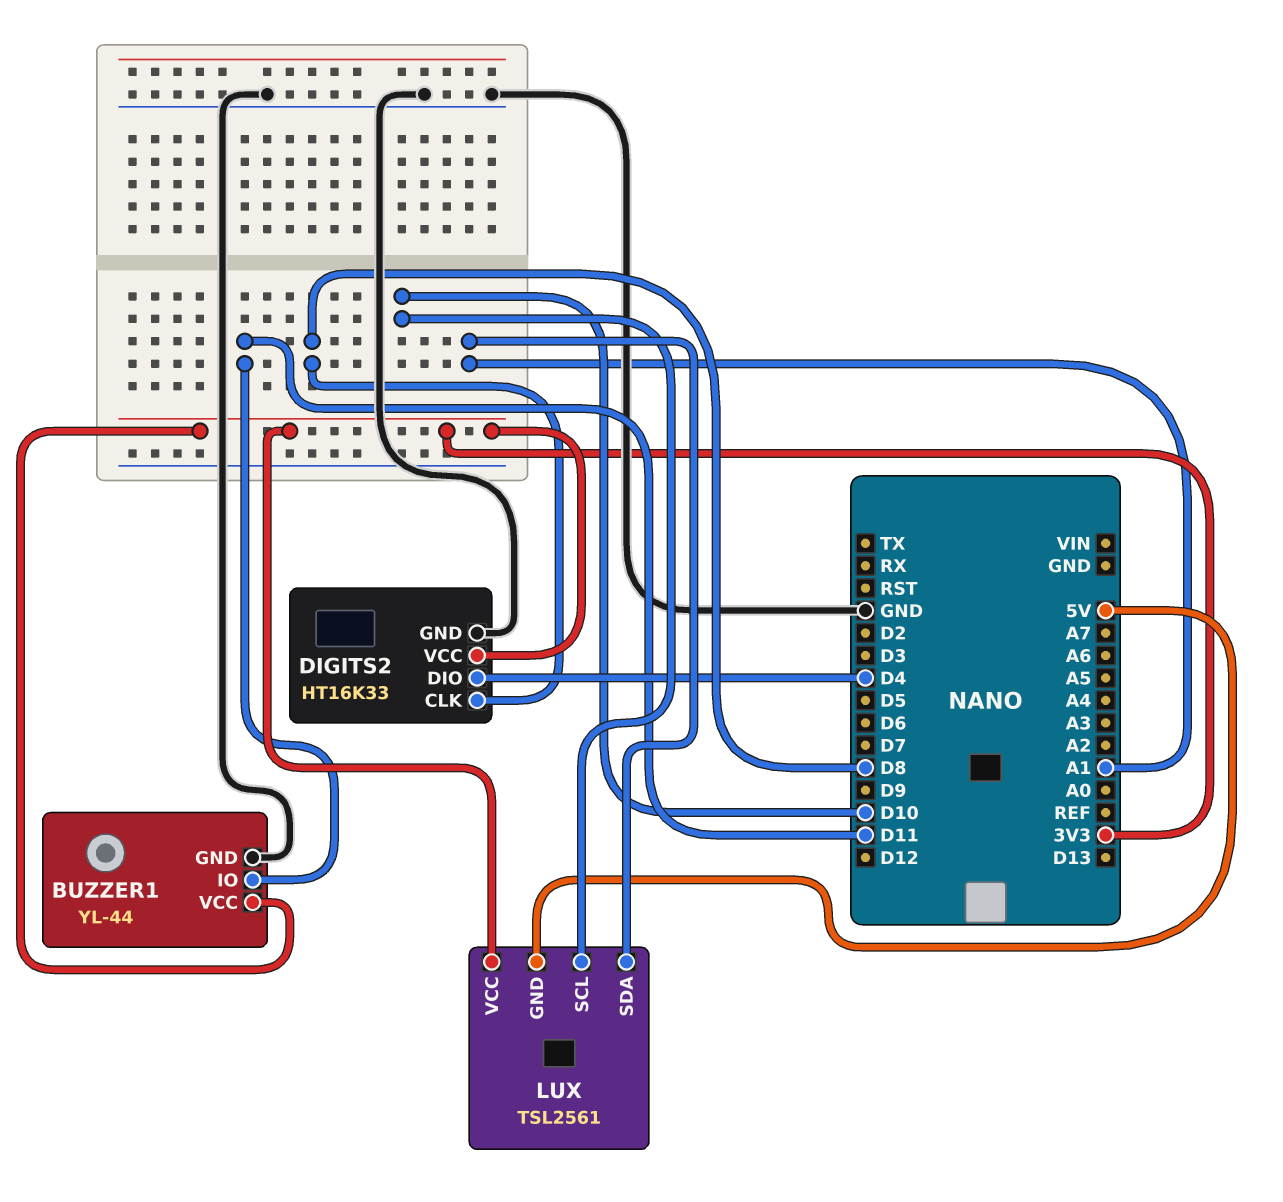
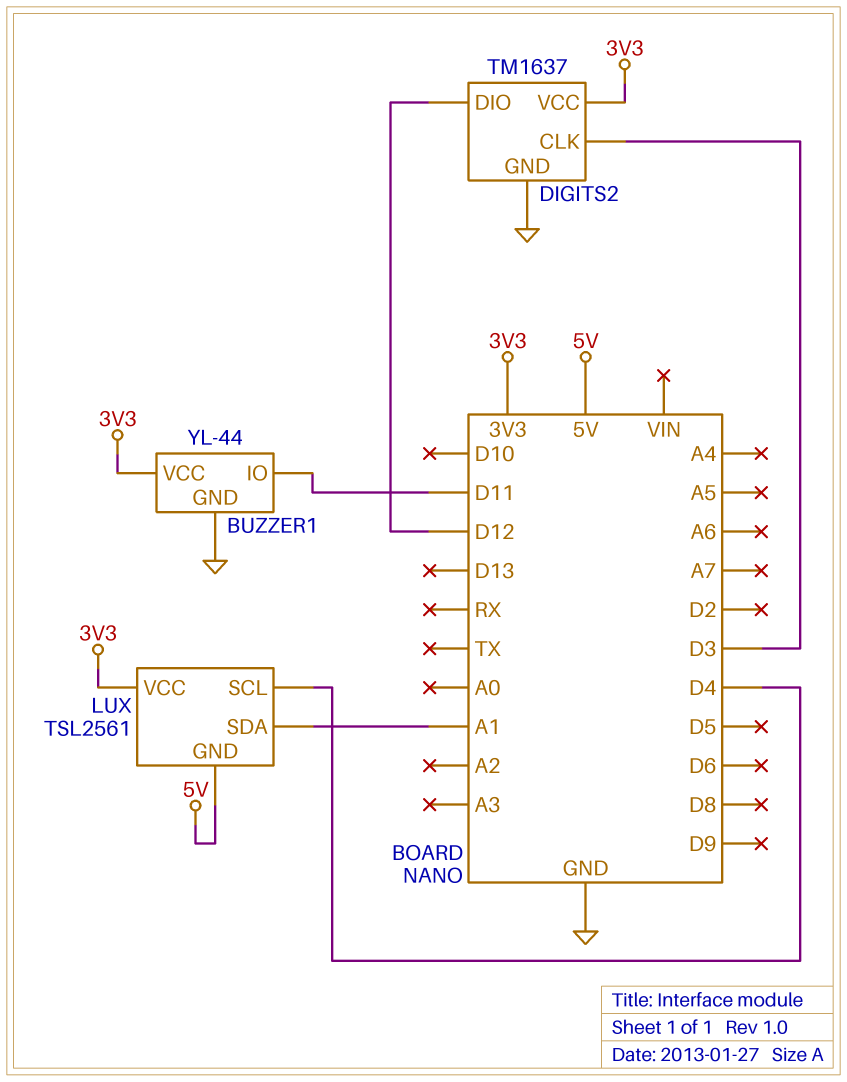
DIGITS2: HT16K33 -> TM1637
DIGITS2 pin CLK: D8 -> D3
DIGITS2 pin DIO: D4 -> D12
LUX pin SCL: D10 -> D4

